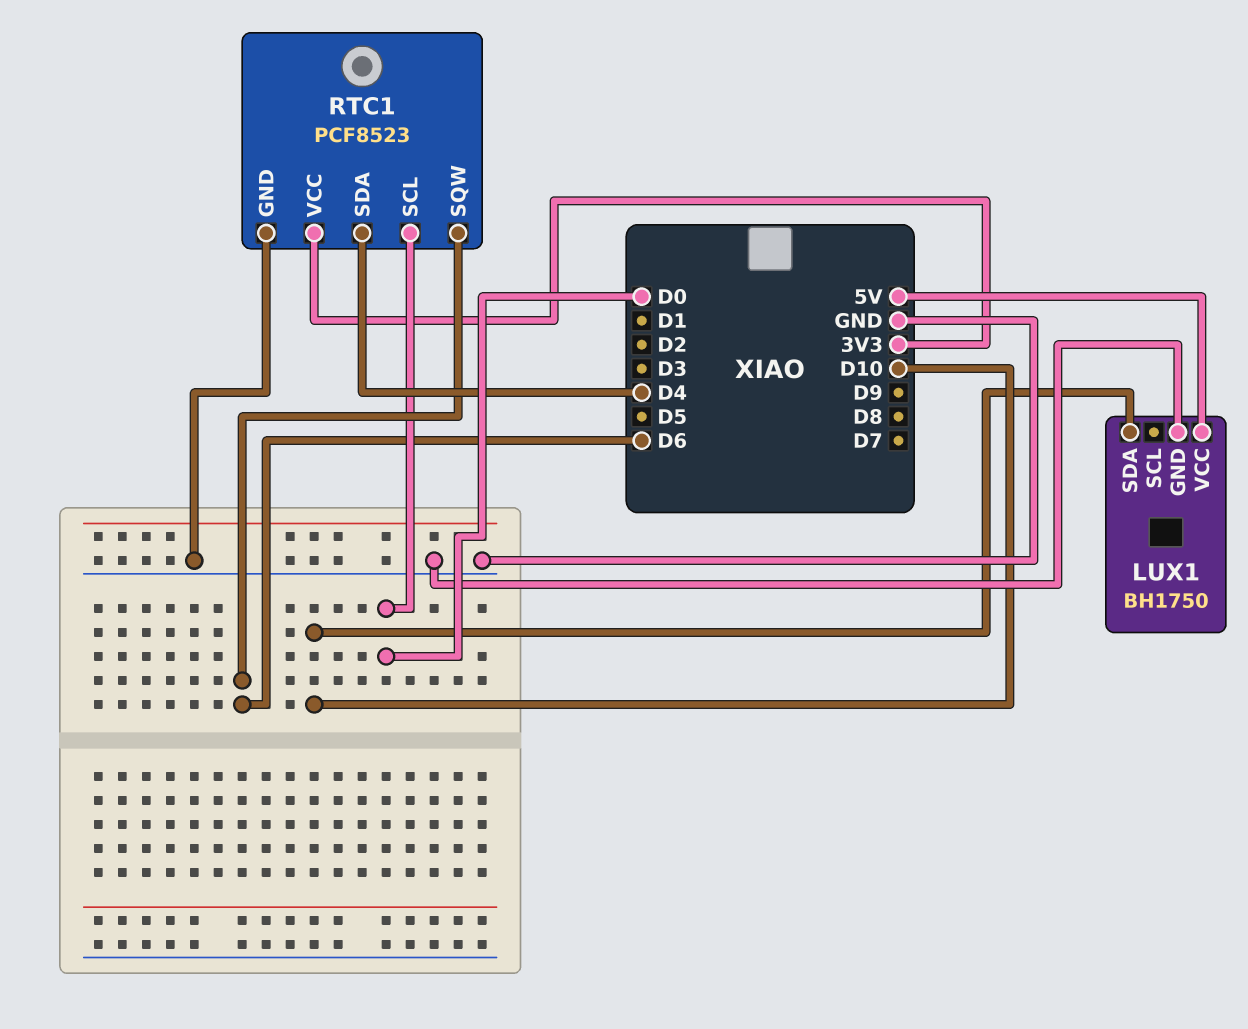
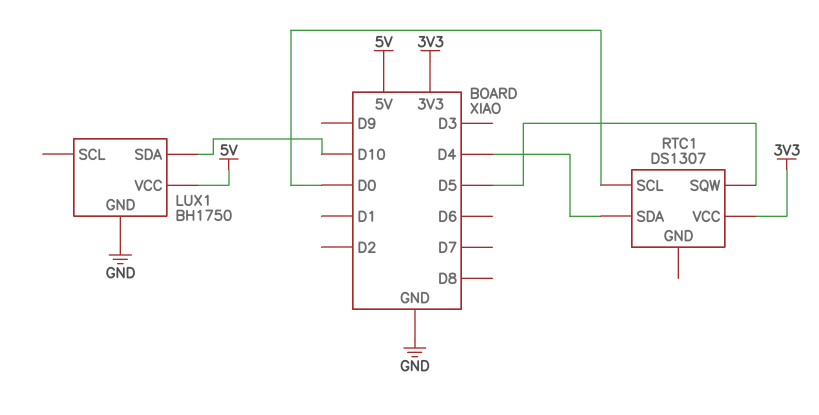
RTC1: PCF8523 -> DS1307
RTC1 pin GND: GND -> none
RTC1 pin SQW: D6 -> D5

